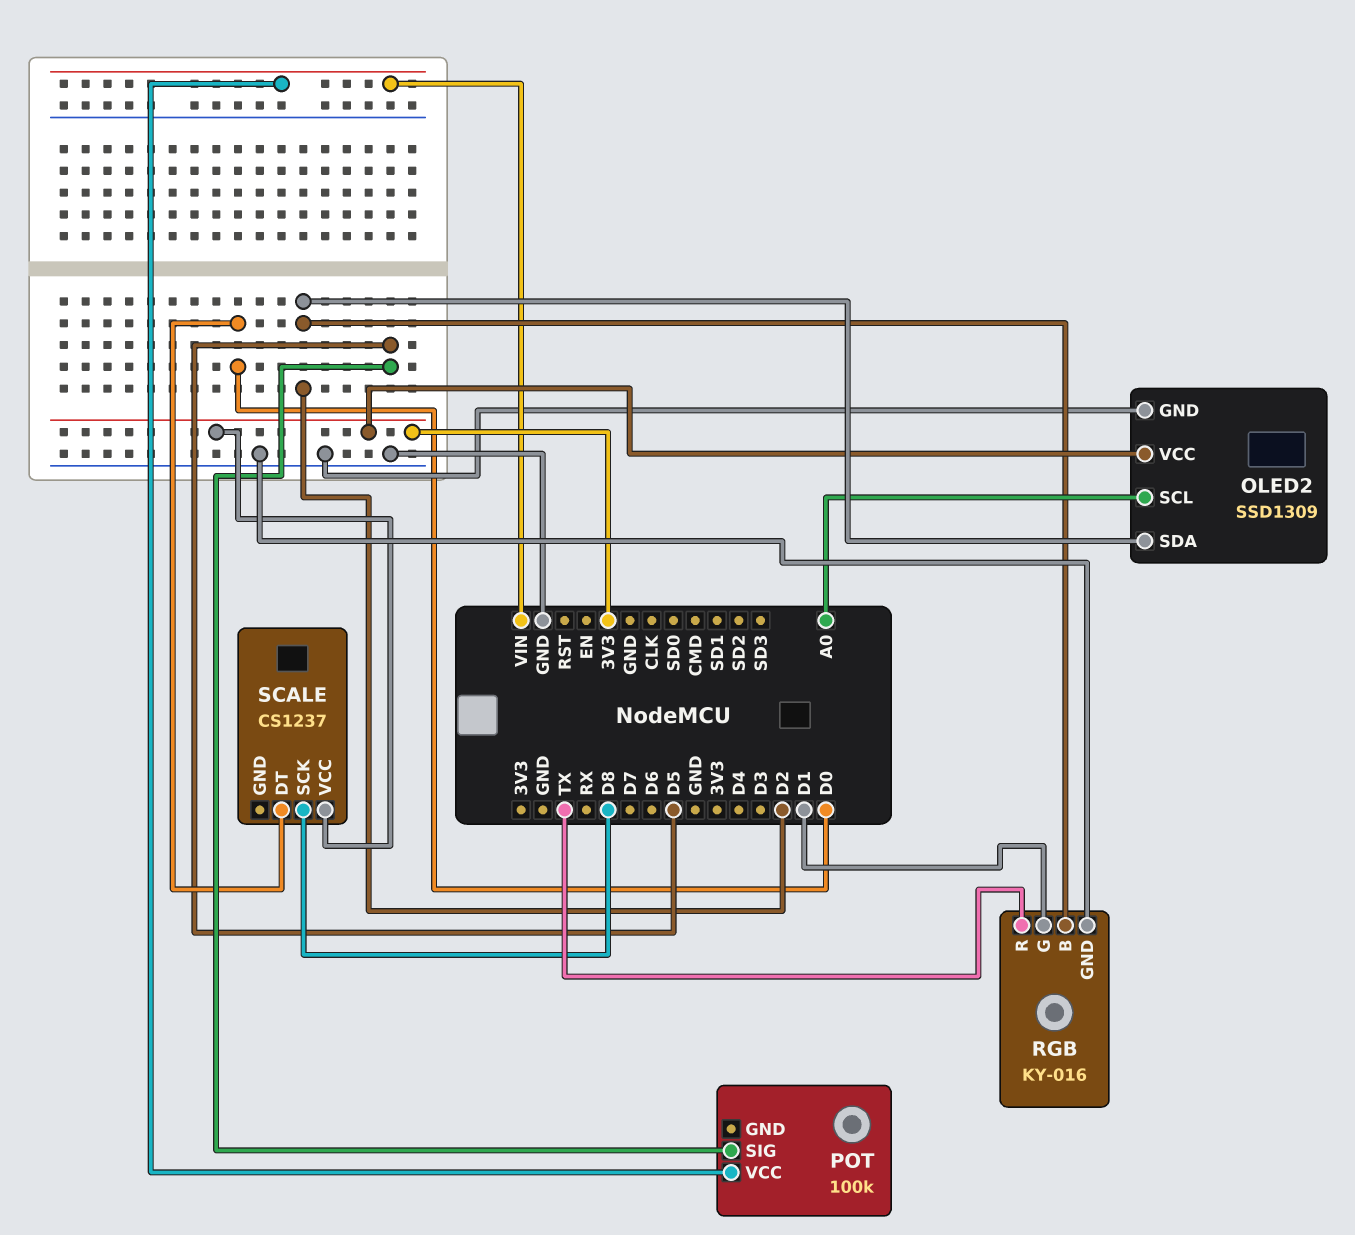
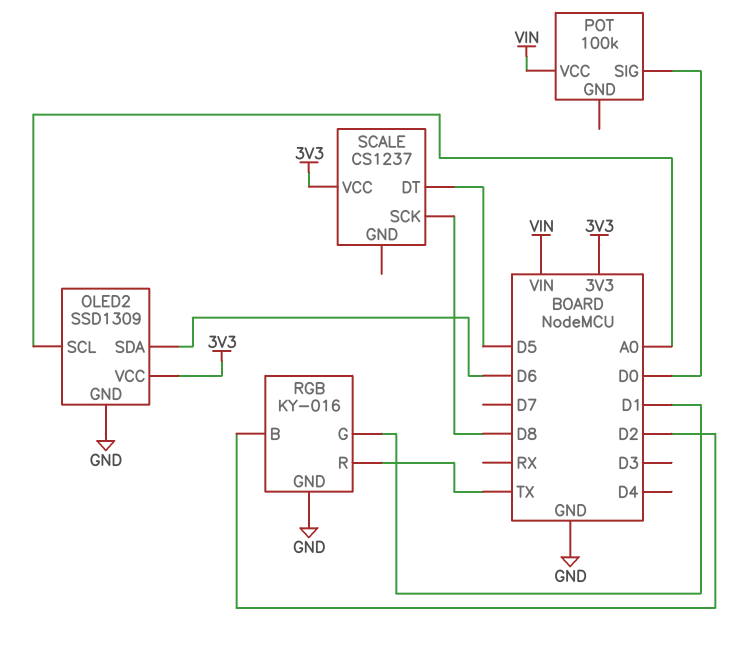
OLED2 pin SDA: D2 -> D6
POT pin SIG: D5 -> D0
SCALE pin DT: D0 -> D5

